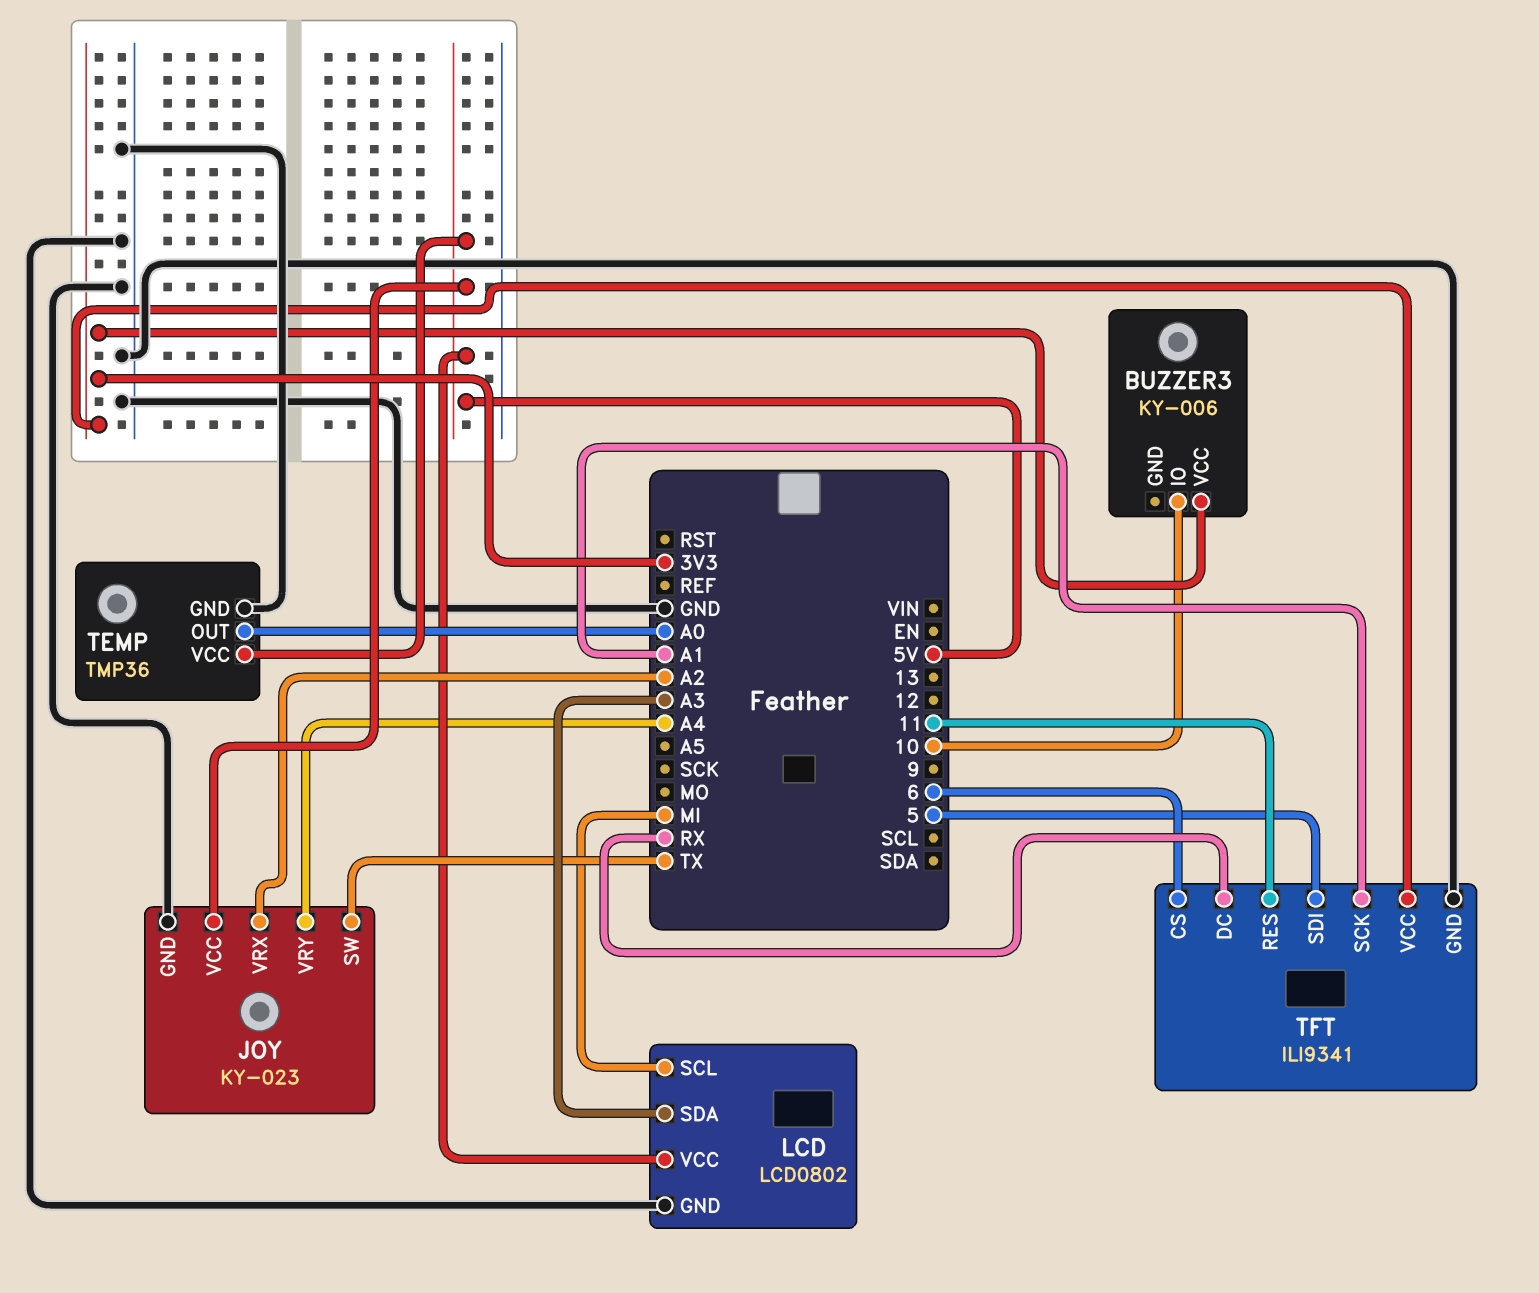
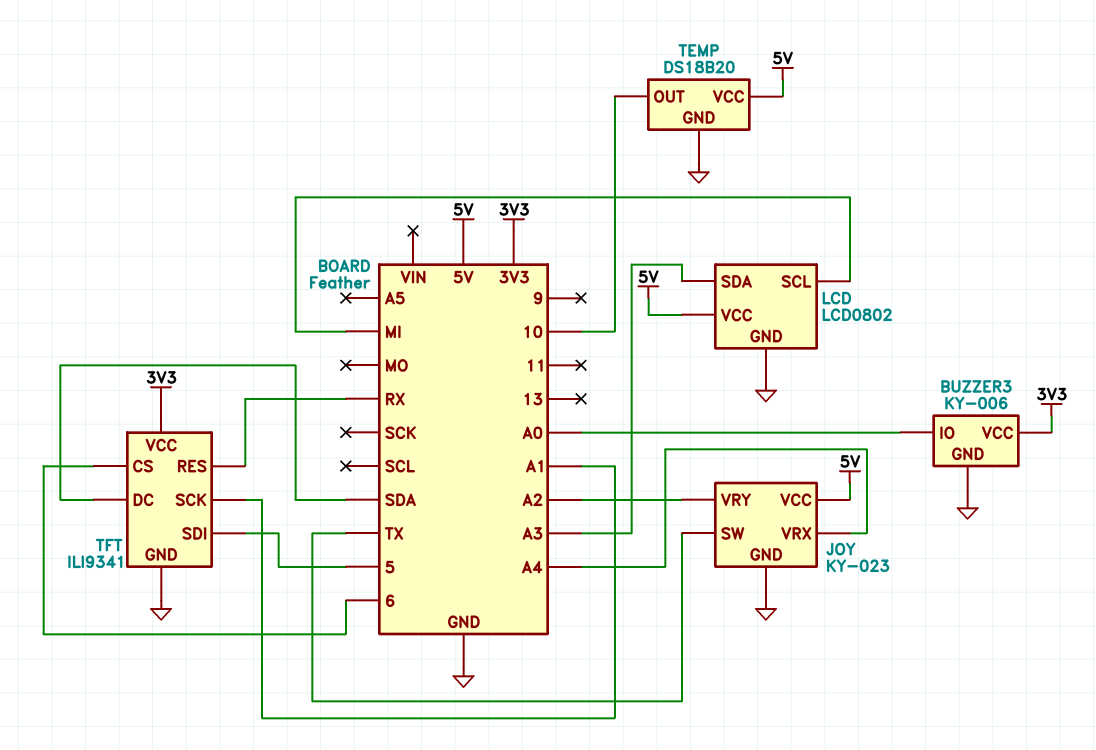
BUZZER3 pin GND: none -> GND
BUZZER3 pin IO: 10 -> A0
JOY pin VRX: A2 -> A4
JOY pin VRY: A4 -> A2
TEMP: TMP36 -> DS18B20
TEMP pin OUT: A0 -> 10
TFT pin DC: RX -> SDA
TFT pin RES: 11 -> RX

